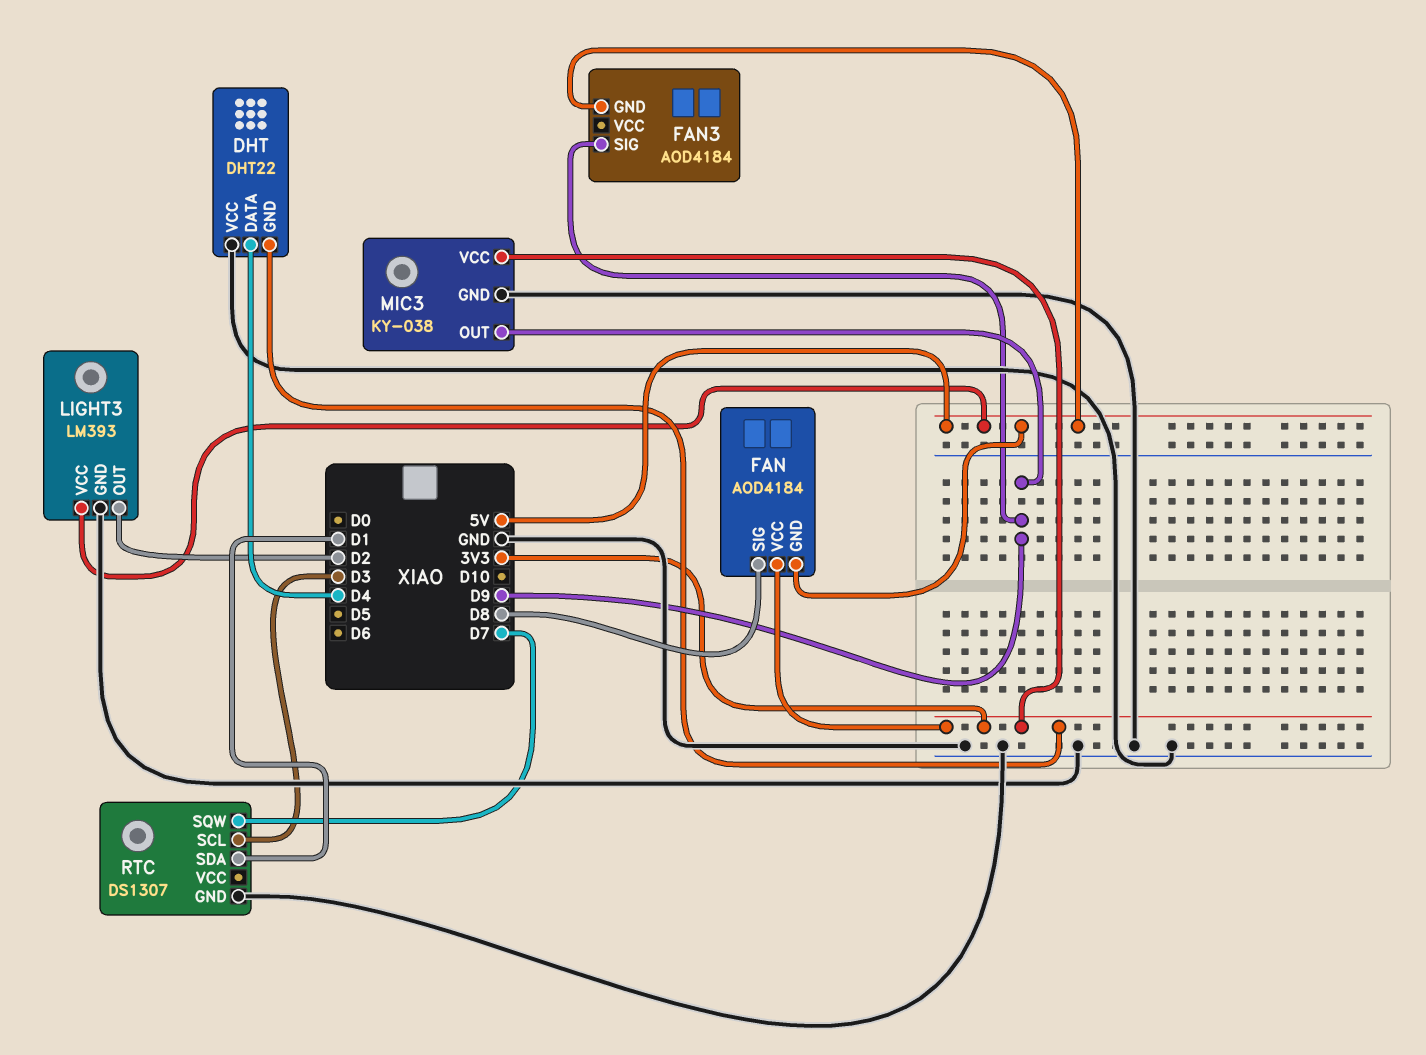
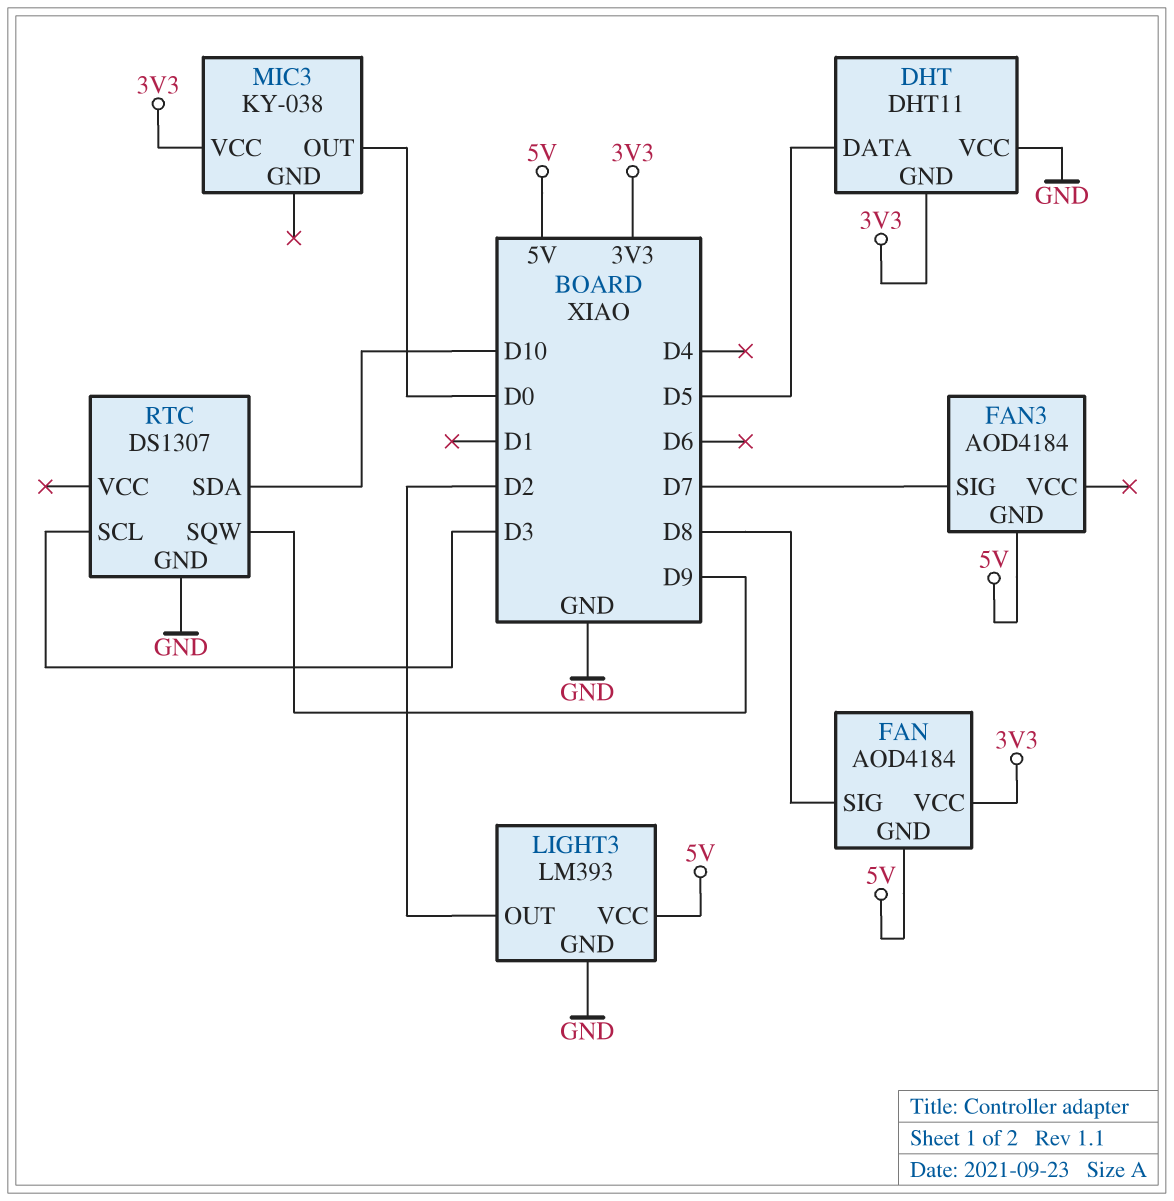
DHT: DHT22 -> DHT11
DHT pin DATA: D4 -> D5
FAN3 pin SIG: D9 -> D7
MIC3 pin GND: GND -> none
MIC3 pin OUT: D9 -> D0
RTC pin SDA: D1 -> D10
RTC pin SQW: D7 -> D9

